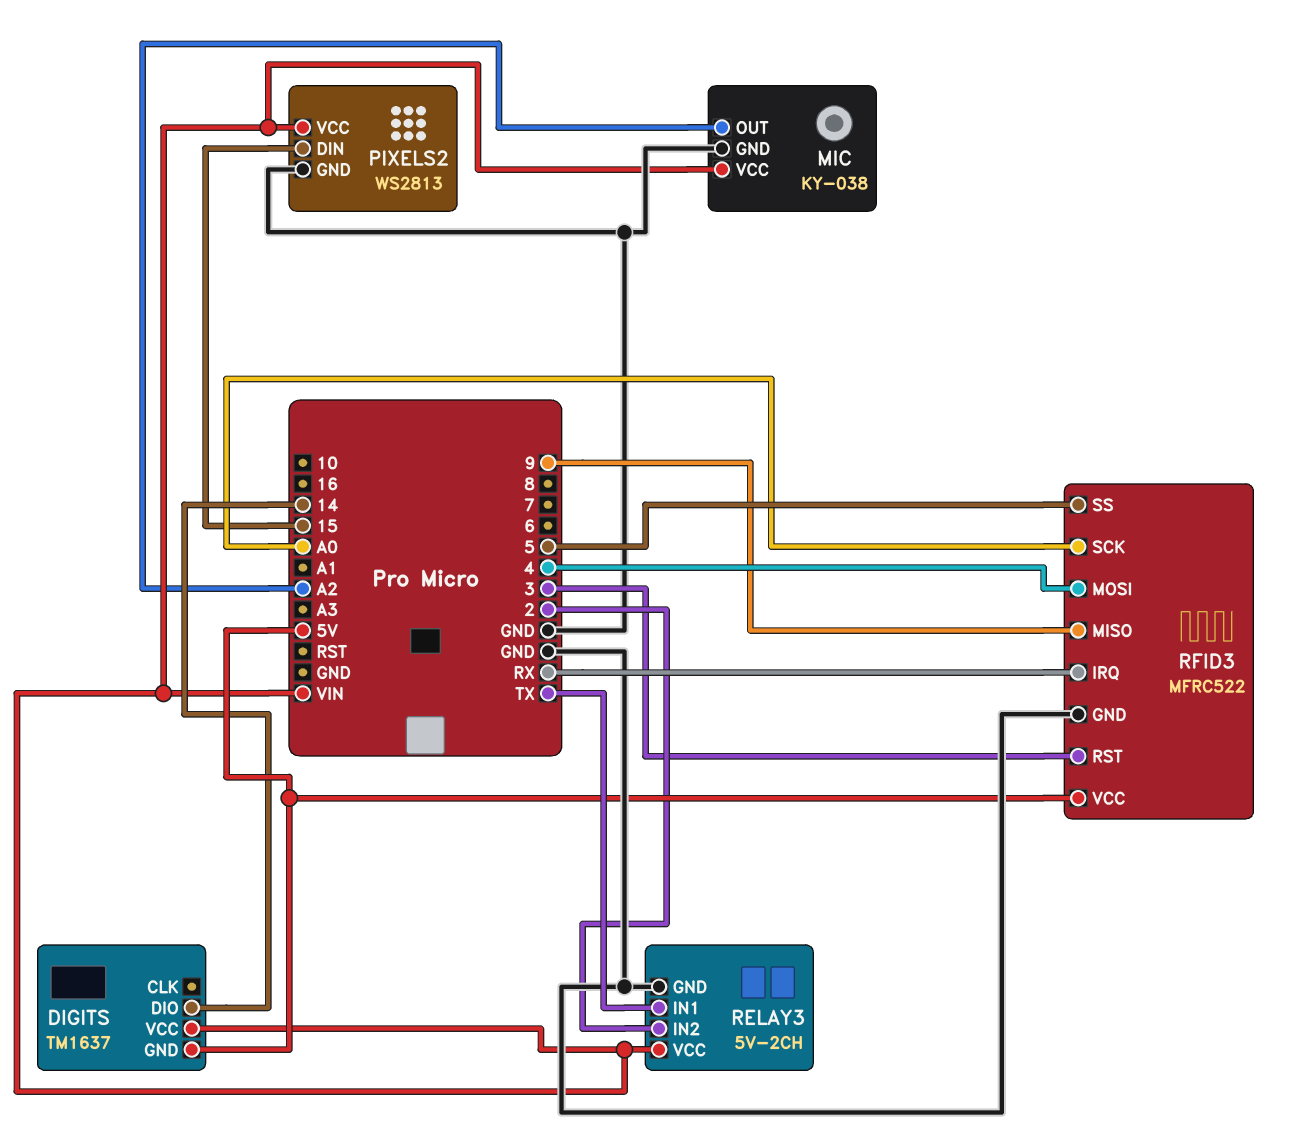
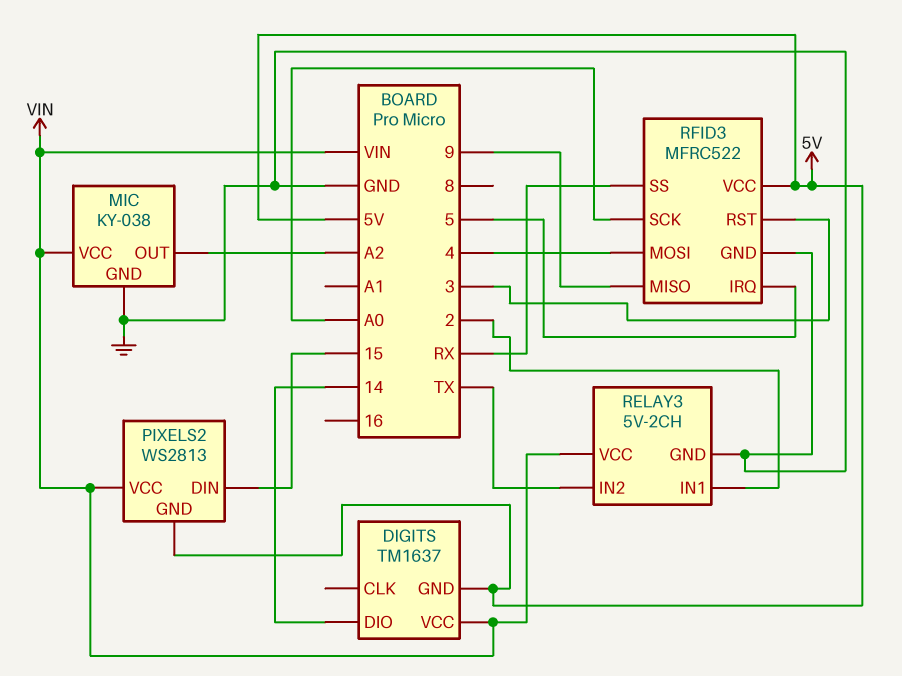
PIXELS2 pin GND: GND -> 5V
RELAY3 pin IN1: TX -> 2
RELAY3 pin IN2: 2 -> TX
RFID3 pin IRQ: RX -> 5
RFID3 pin SS: 5 -> RX

